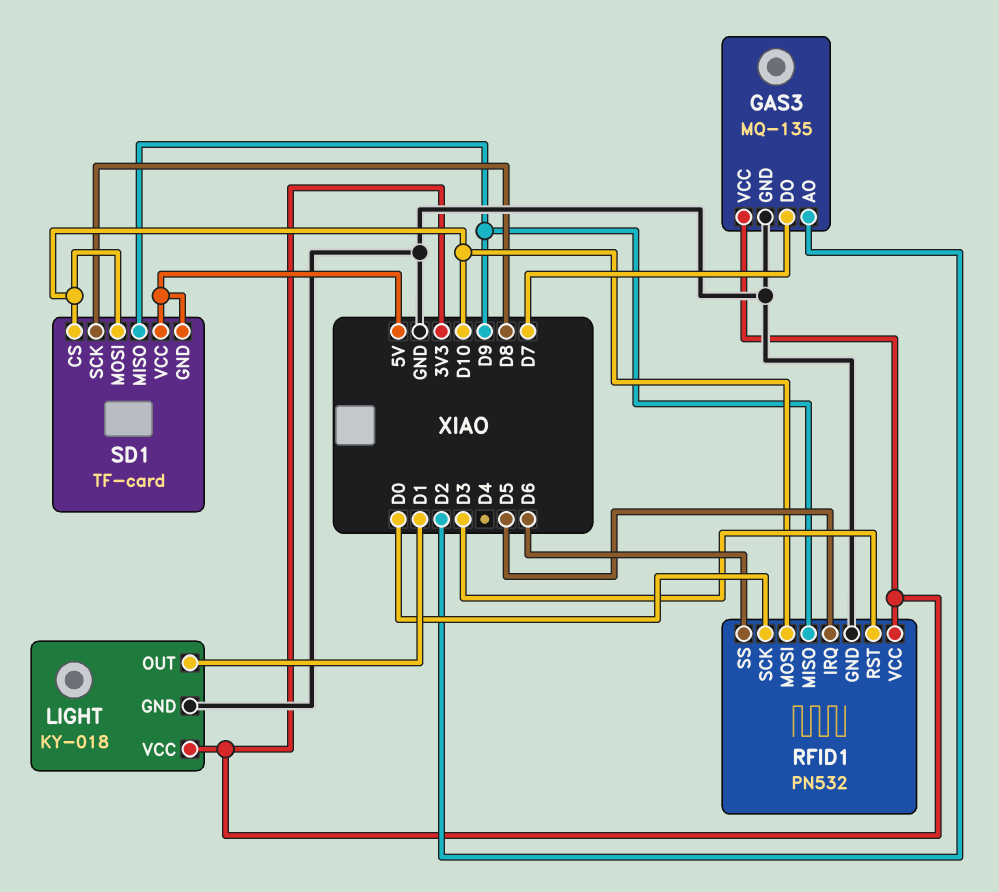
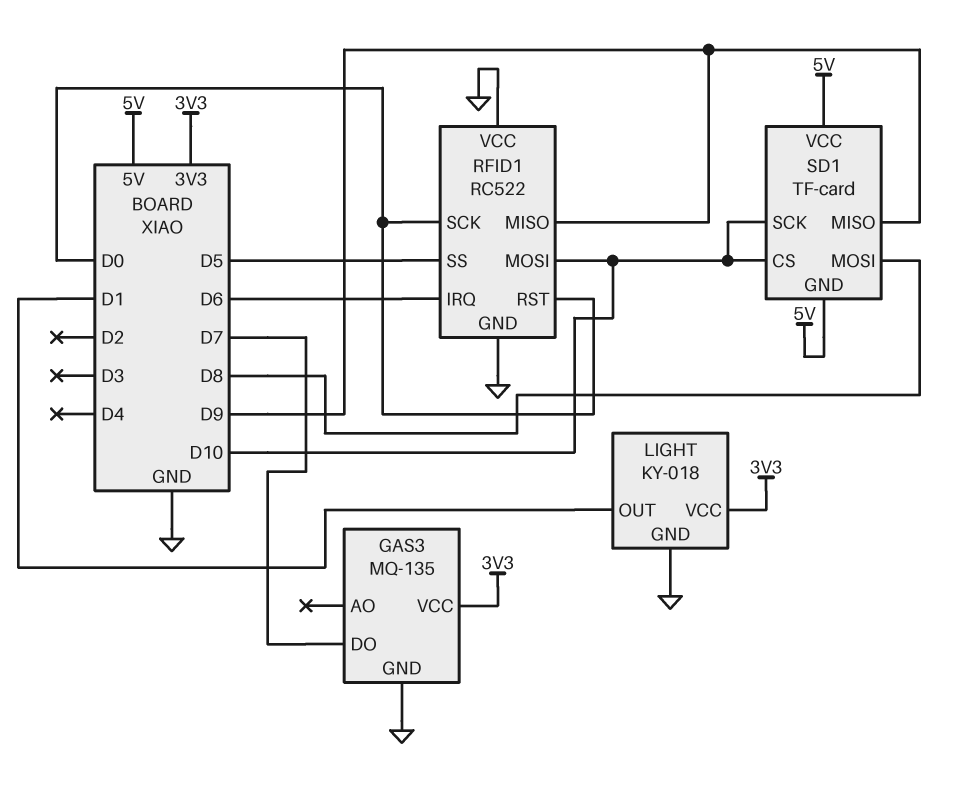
GAS3 pin AO: D2 -> none
RFID1: PN532 -> RC522
RFID1 pin IRQ: D5 -> D6
RFID1 pin RST: D3 -> D0
RFID1 pin SS: D6 -> D5
RFID1 pin VCC: 3V3 -> GND
SD1 pin MOSI: D10 -> D8
SD1 pin SCK: D8 -> D10

